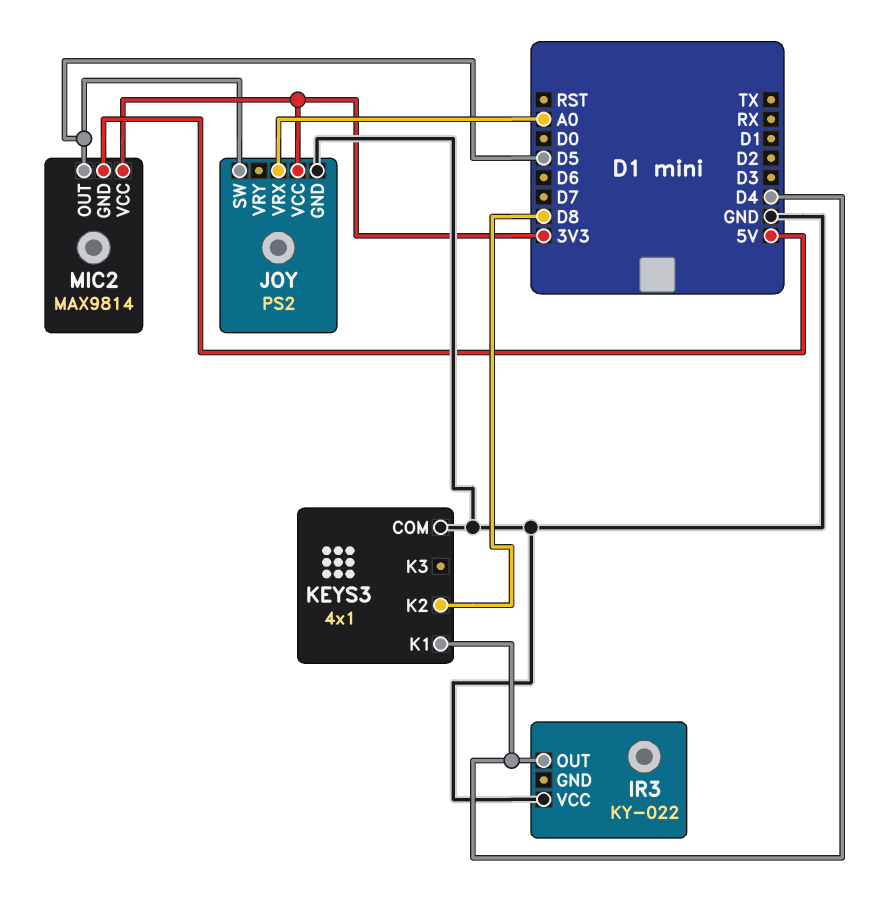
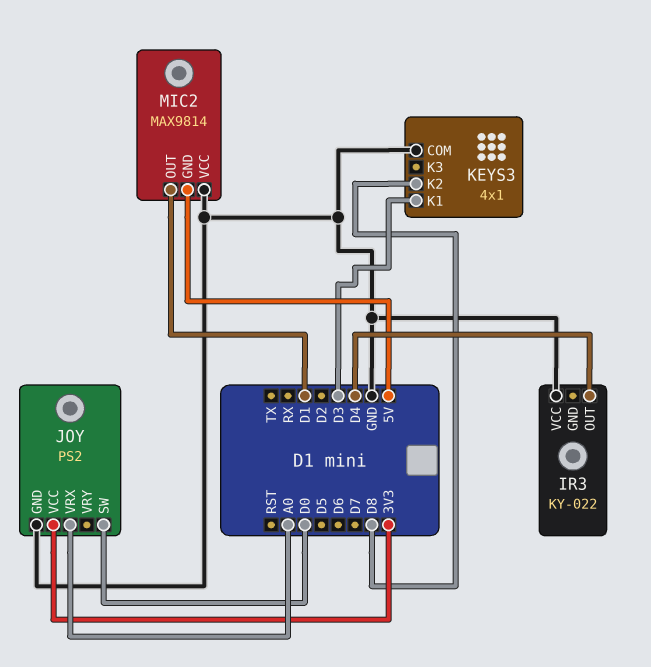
JOY pin SW: D5 -> D0
KEYS3 pin K1: D4 -> D3
MIC2 pin OUT: D5 -> D1
MIC2 pin VCC: 3V3 -> GND

